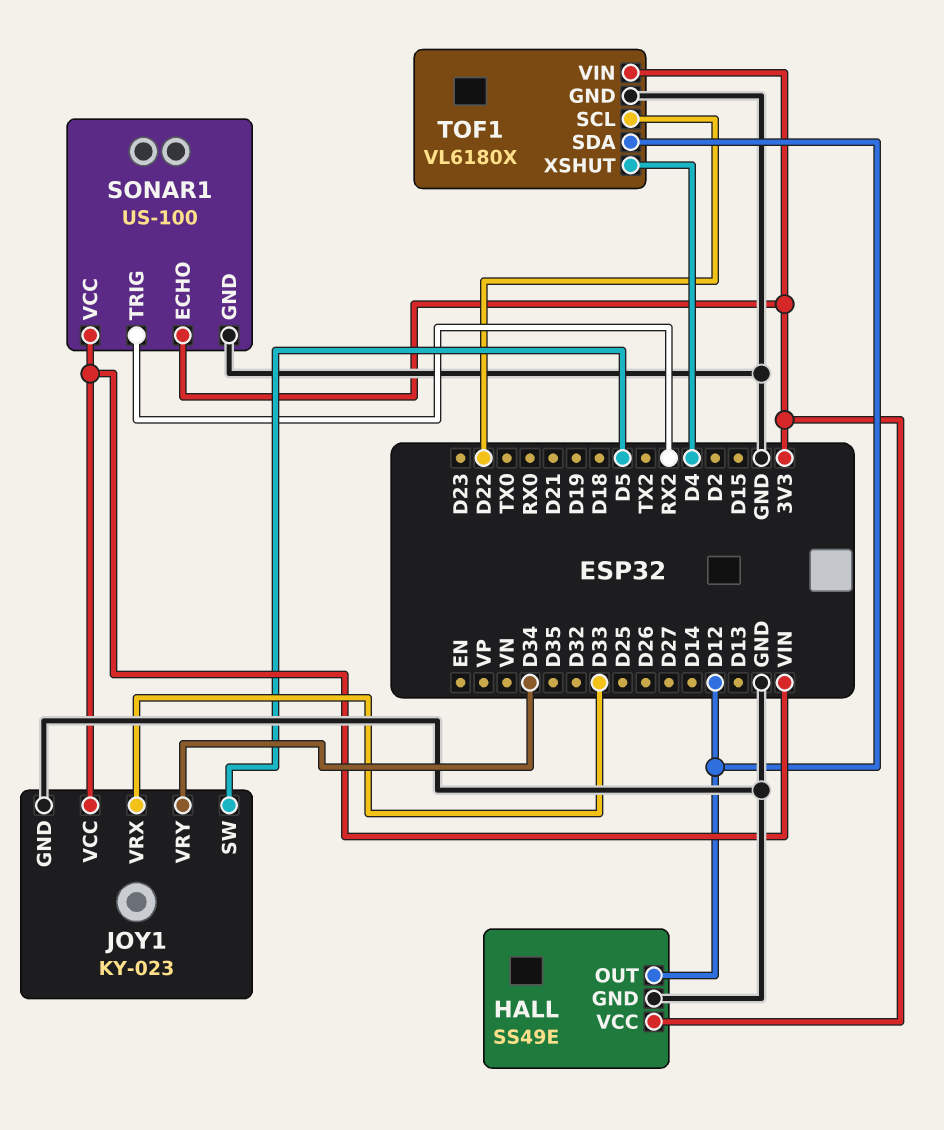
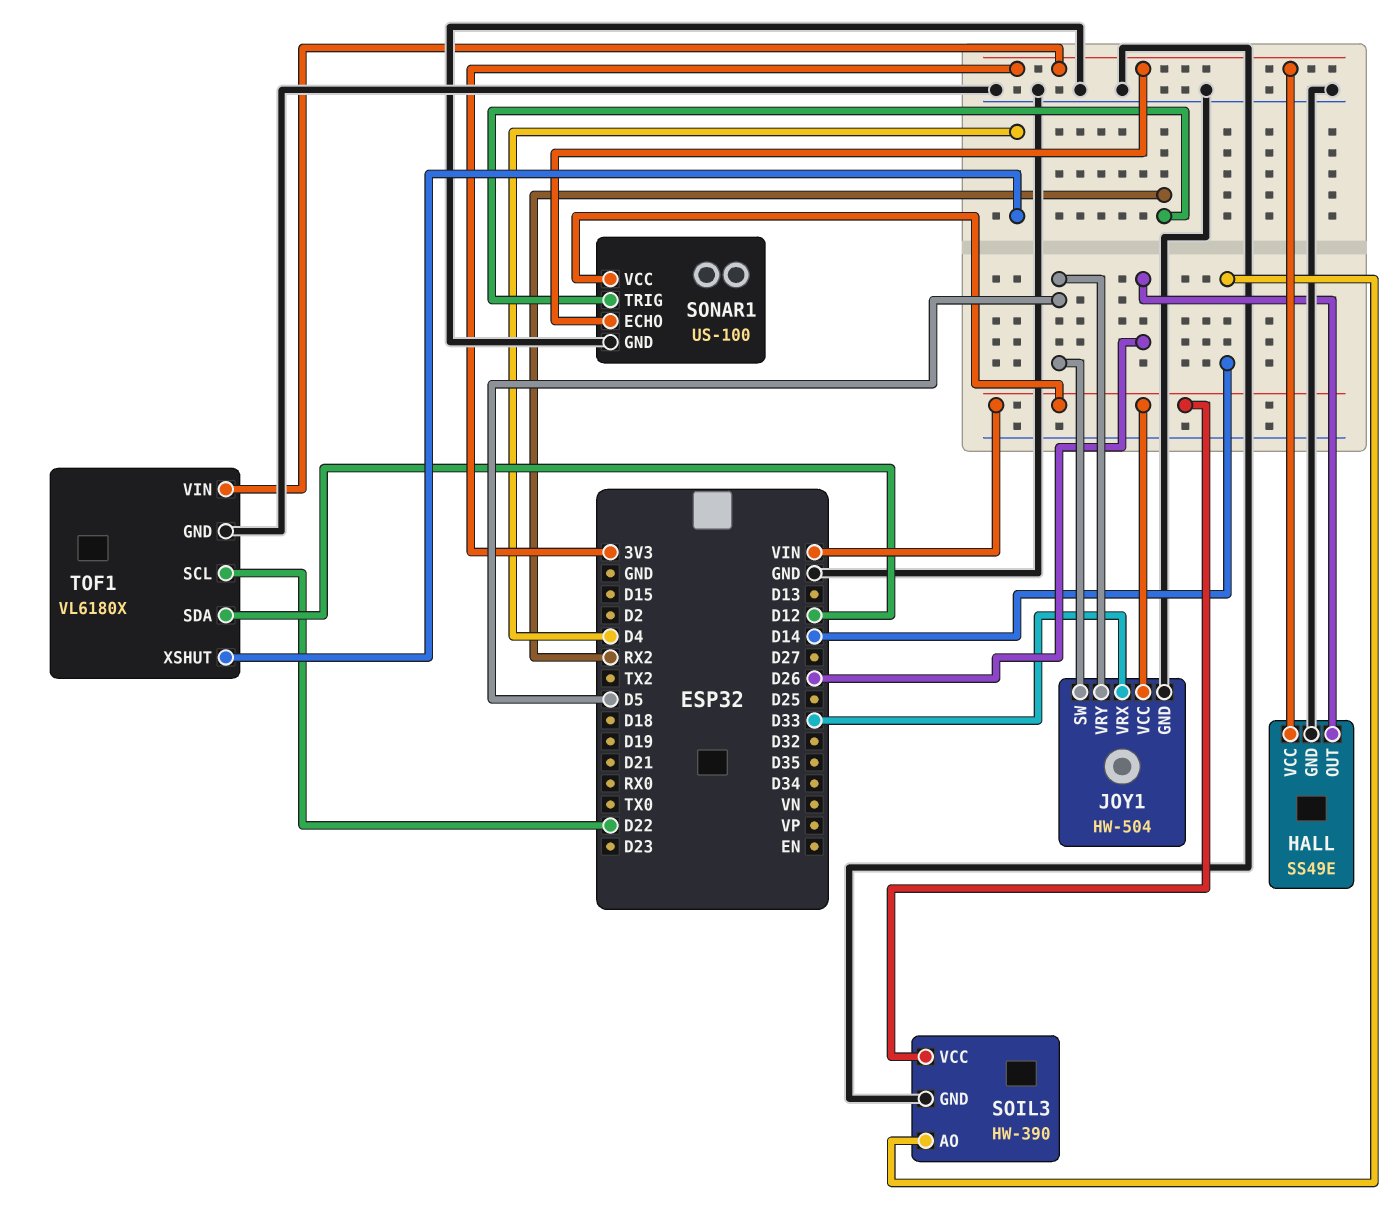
HALL pin OUT: D12 -> D26
JOY1: KY-023 -> HW-504
JOY1 pin VRY: D34 -> D5
SOIL3: none -> HW-390
SOIL3 pin AO: none -> D14
SOIL3 pin GND: none -> GND
SOIL3 pin VCC: none -> VIN

